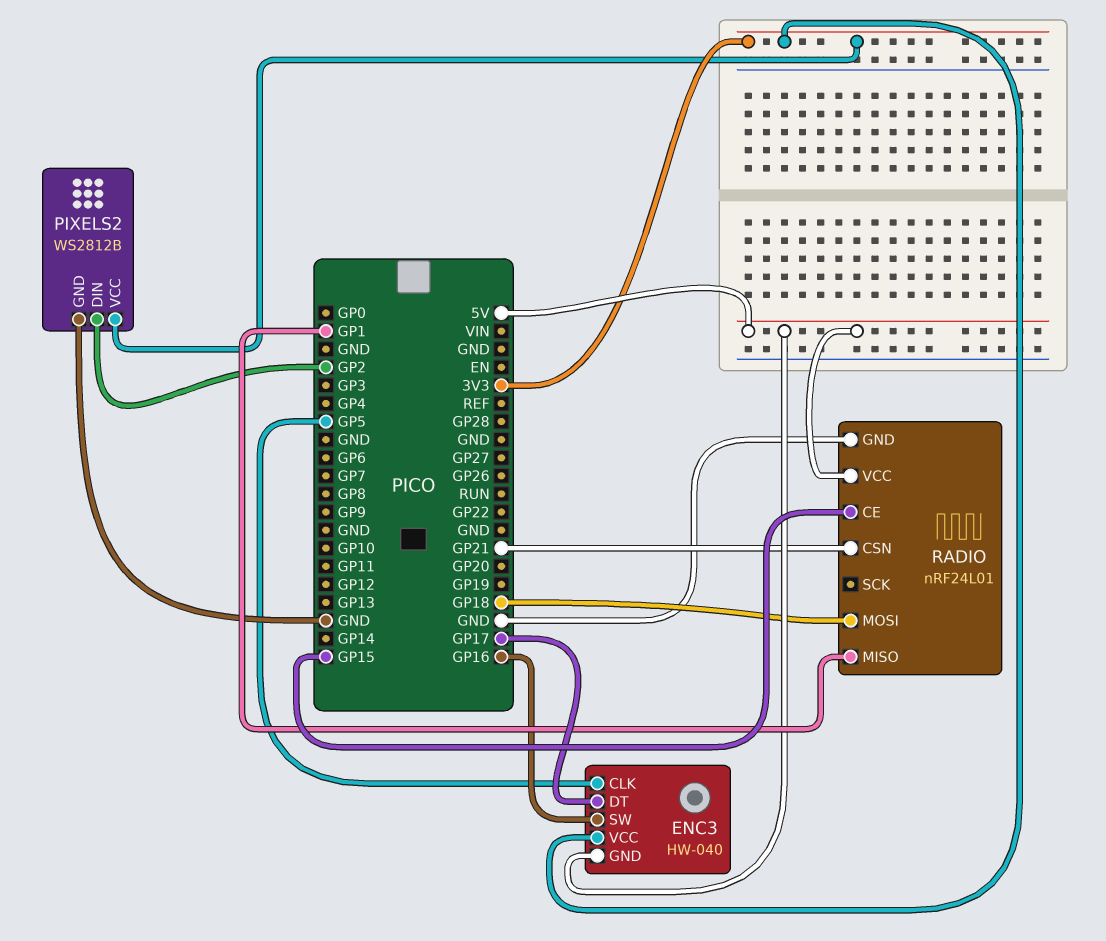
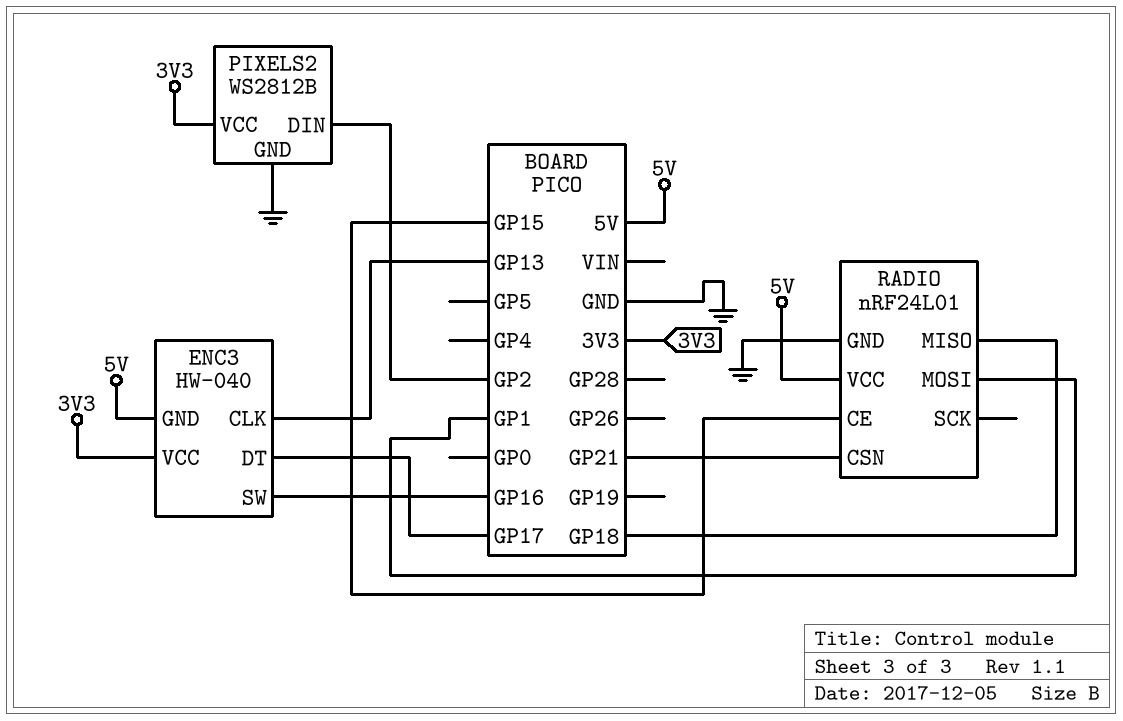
ENC3 pin CLK: GP5 -> GP13
RADIO pin MISO: GP1 -> GP18
RADIO pin MOSI: GP18 -> GP1

